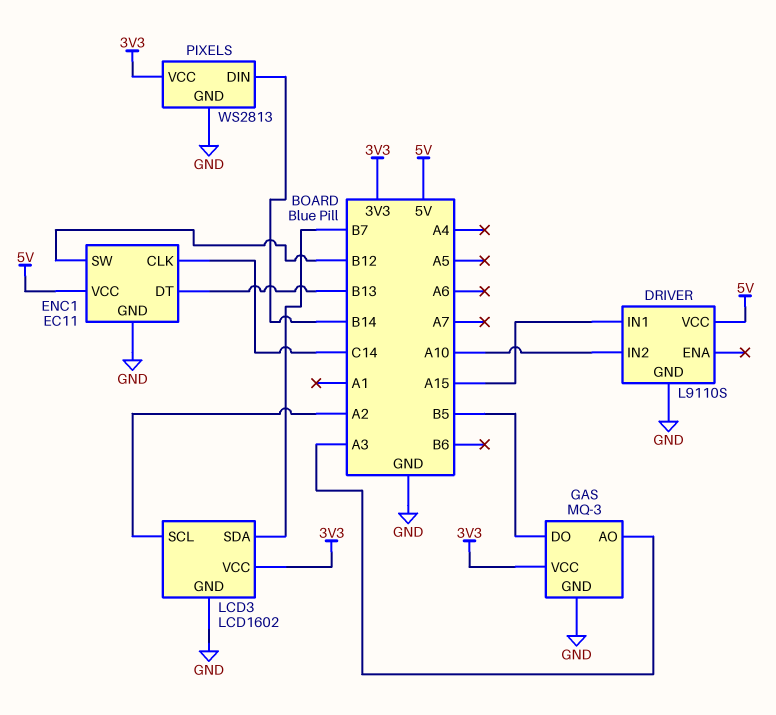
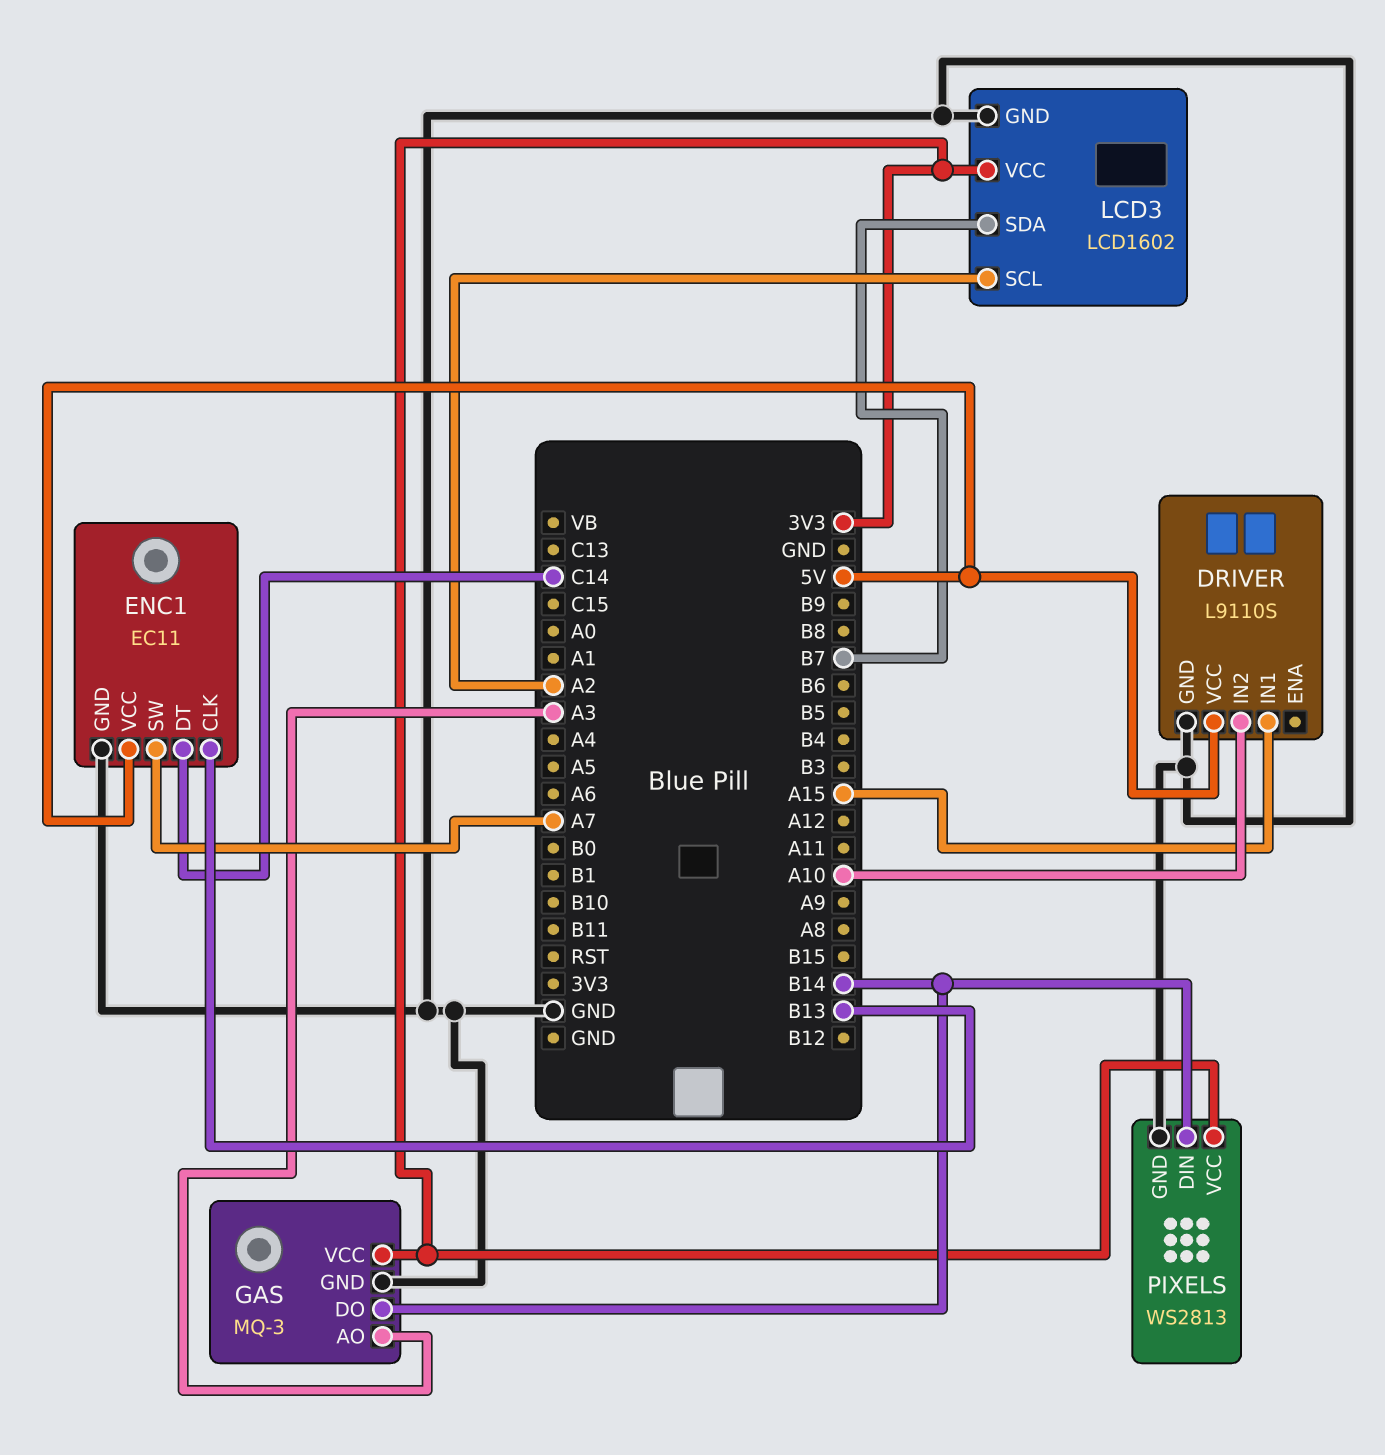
ENC1 pin CLK: C14 -> B13
ENC1 pin DT: B13 -> C14
ENC1 pin SW: B12 -> A7
GAS pin DO: B5 -> B14

